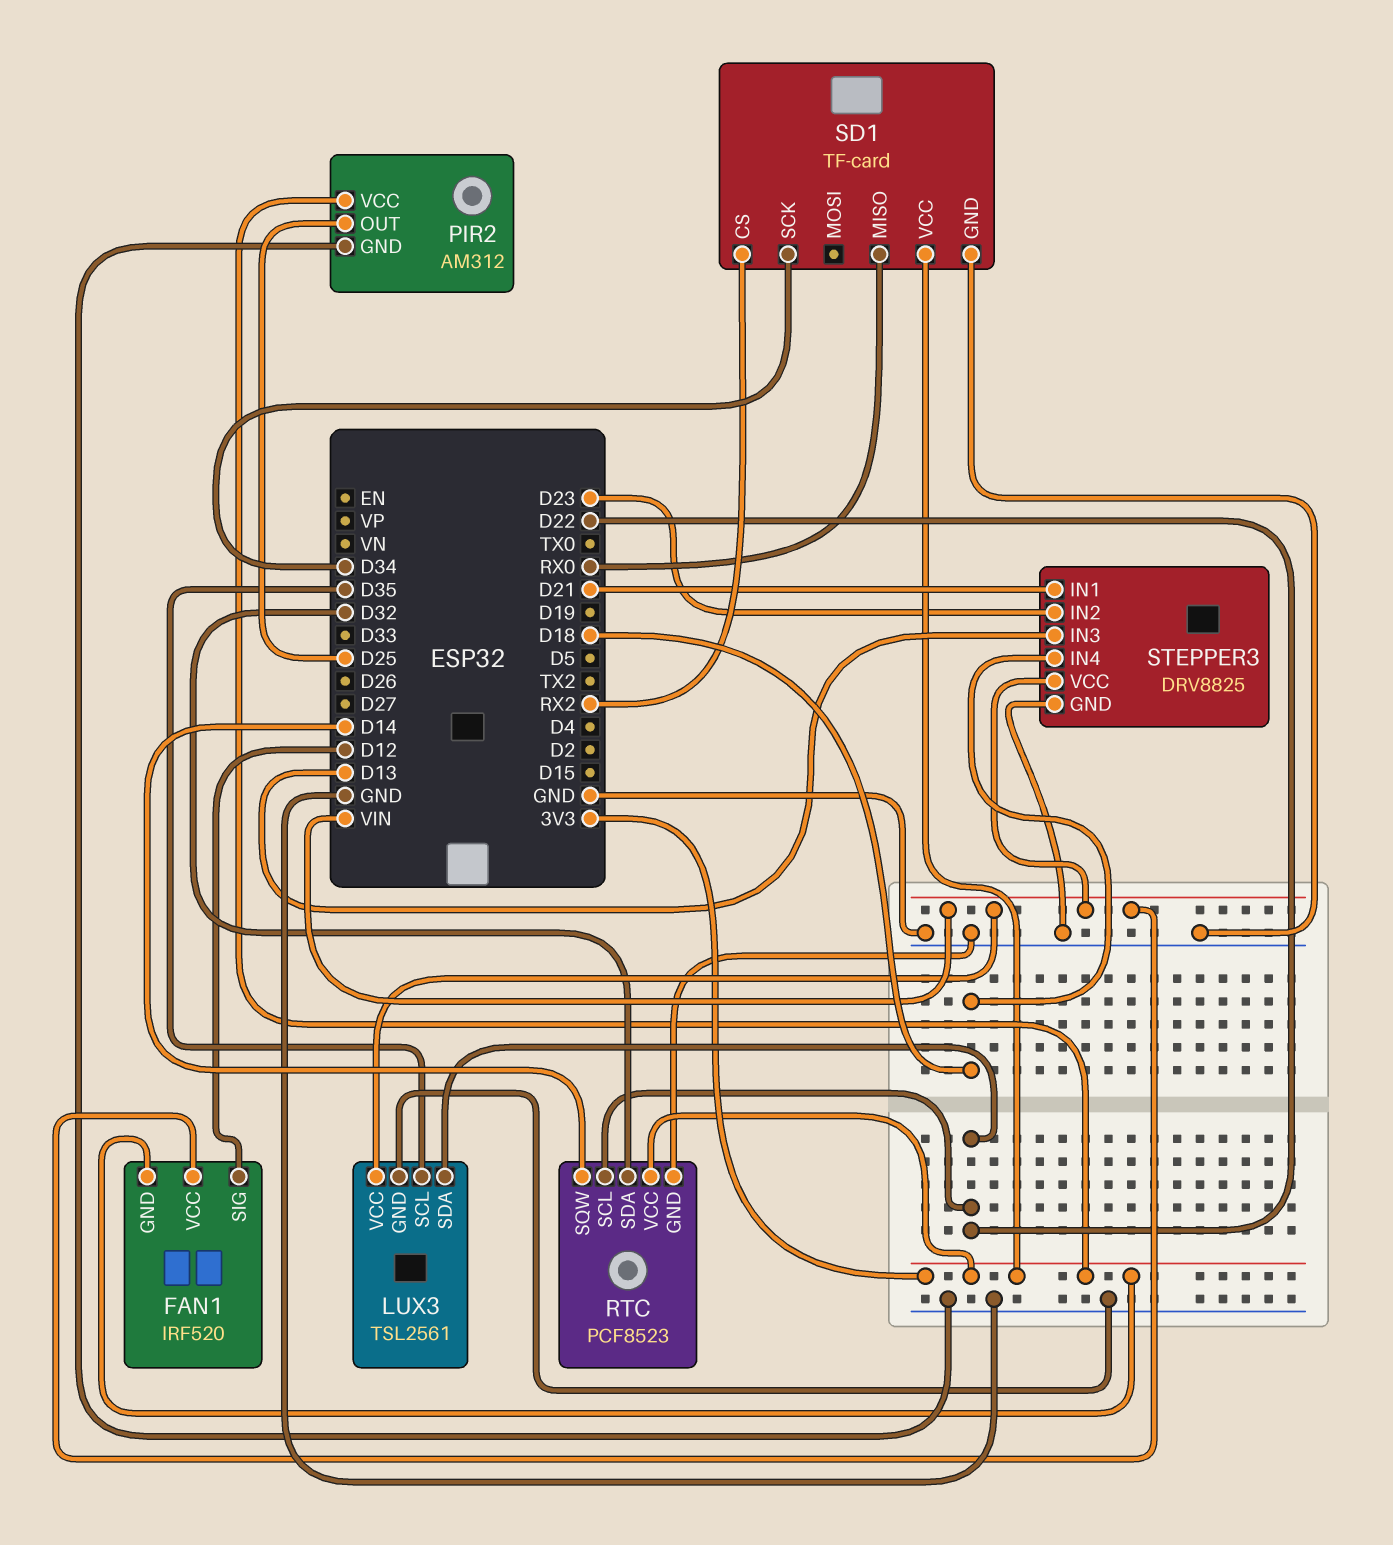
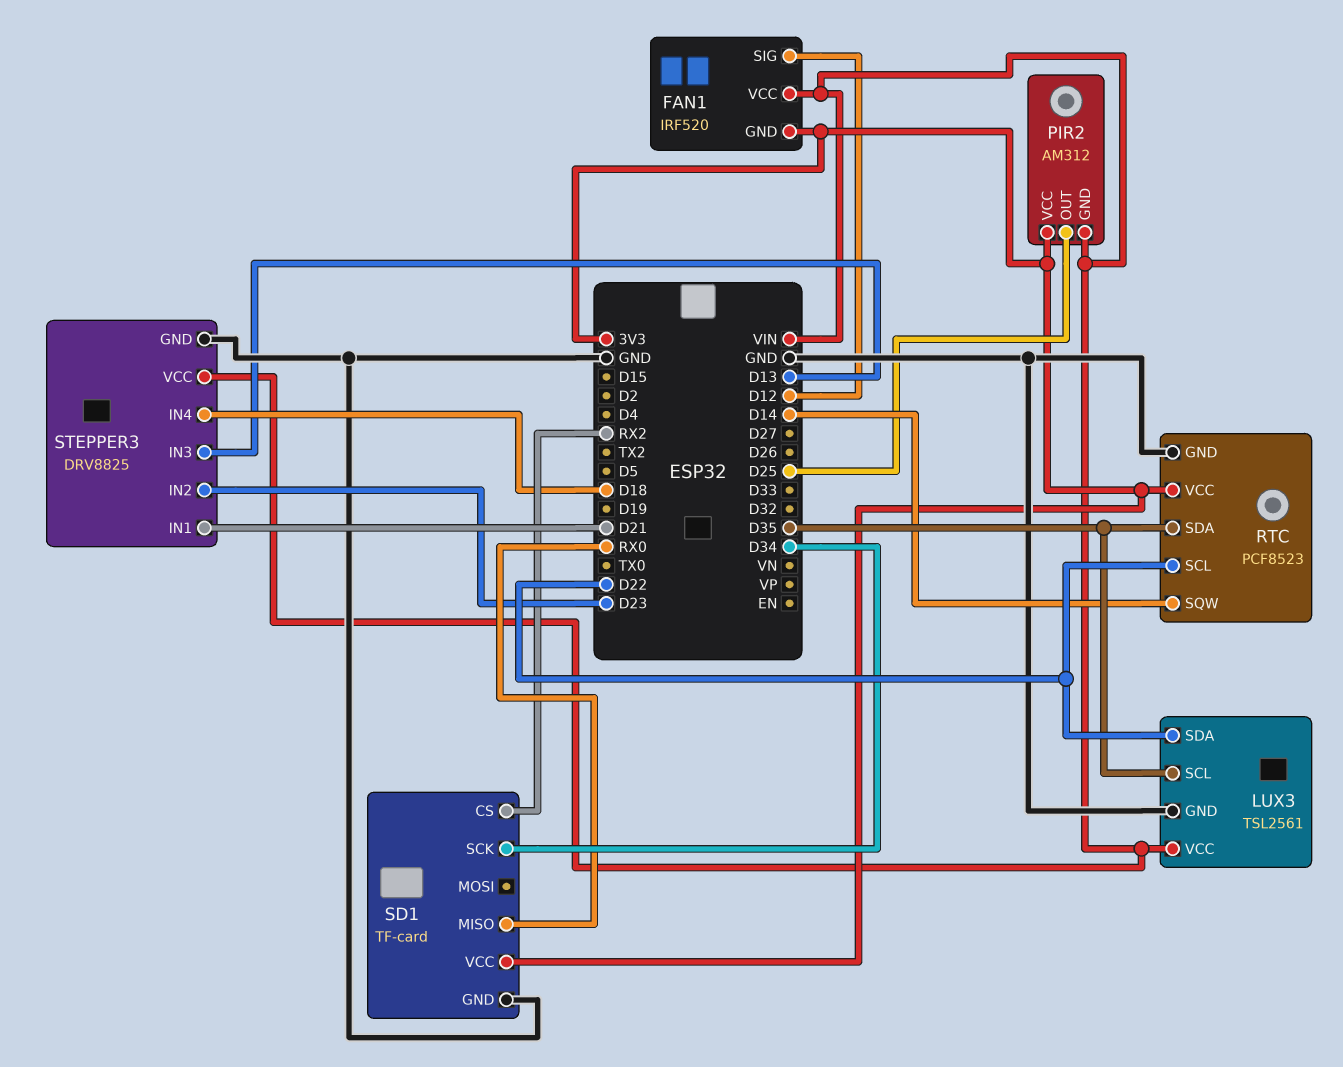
PIR2 pin GND: GND -> VIN
RTC pin SDA: D32 -> D35

